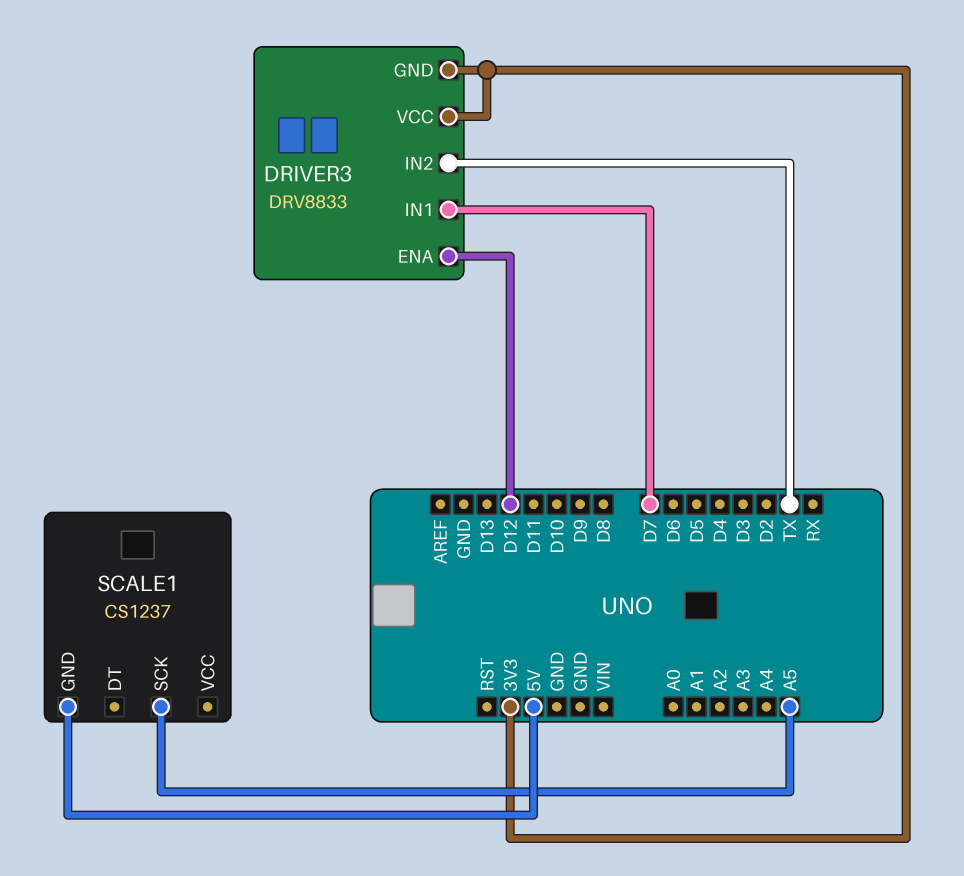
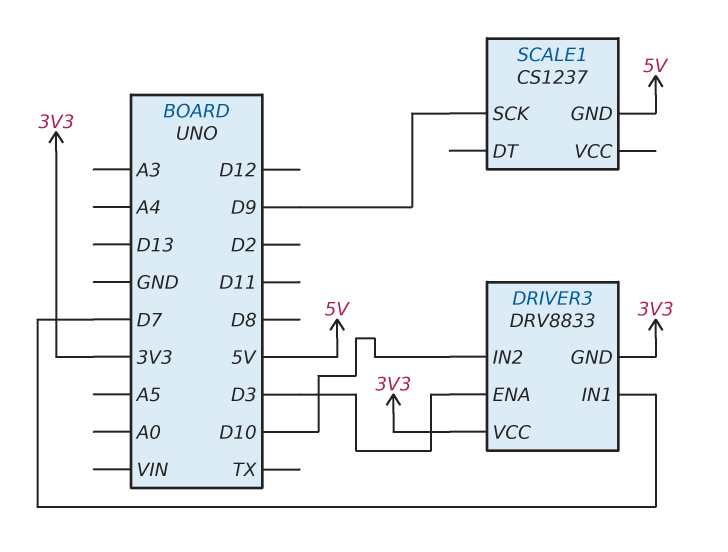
DRIVER3 pin ENA: D12 -> D3
DRIVER3 pin IN2: TX -> D10
SCALE1 pin SCK: A5 -> D9

